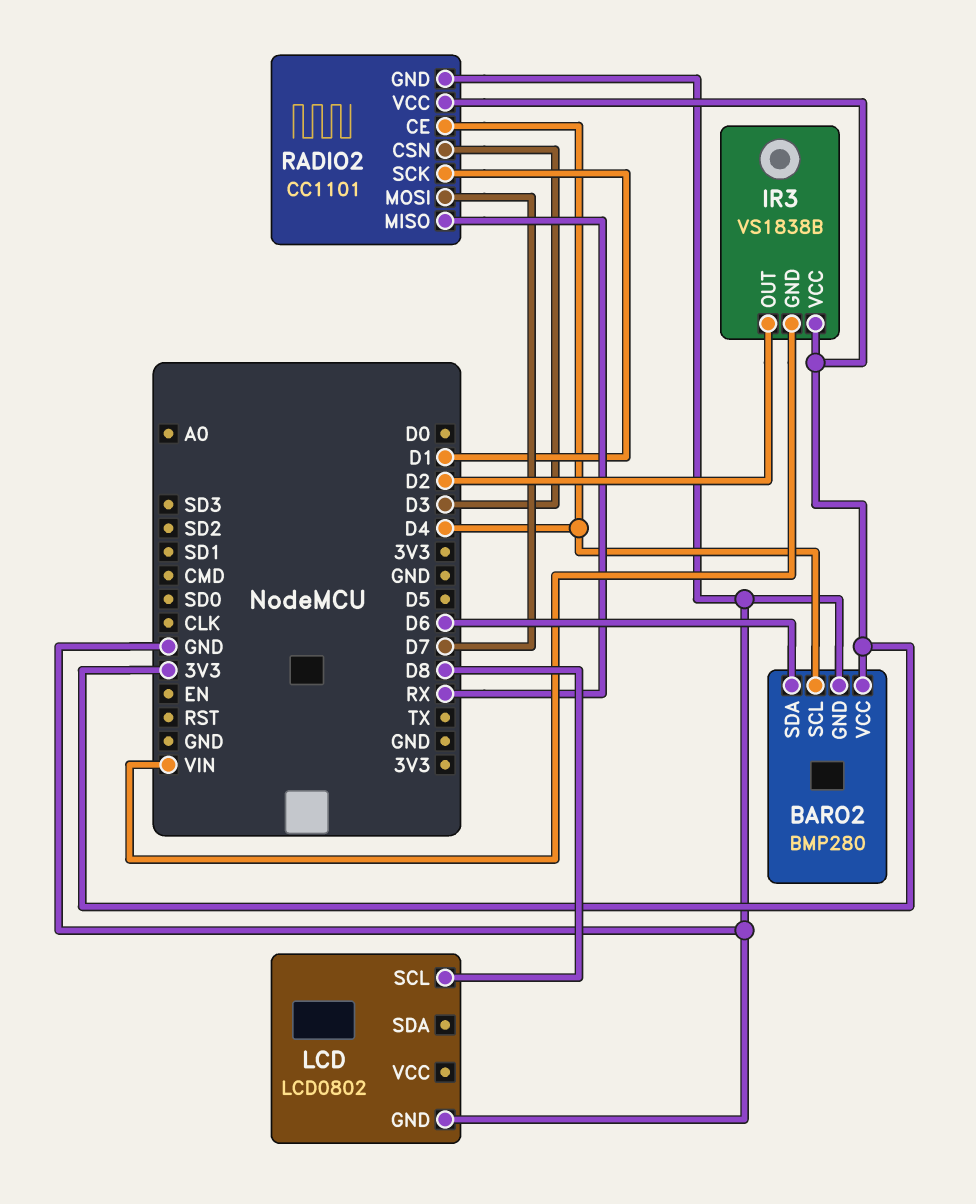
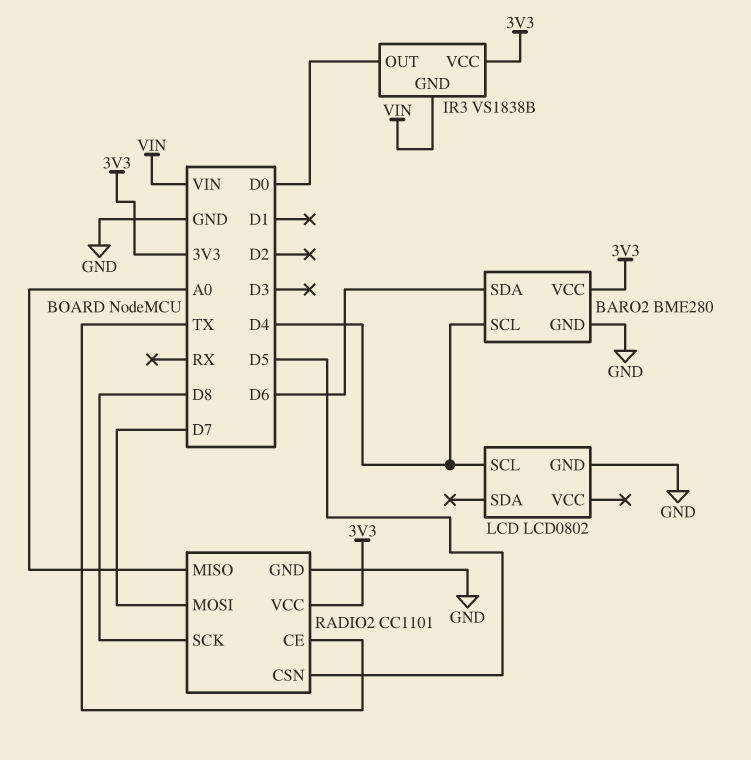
BARO2: BMP280 -> BME280
IR3 pin OUT: D2 -> D0
LCD pin SCL: D8 -> D4
RADIO2 pin CE: D4 -> TX
RADIO2 pin CSN: D3 -> D5
RADIO2 pin MISO: RX -> A0
RADIO2 pin SCK: D1 -> D8

